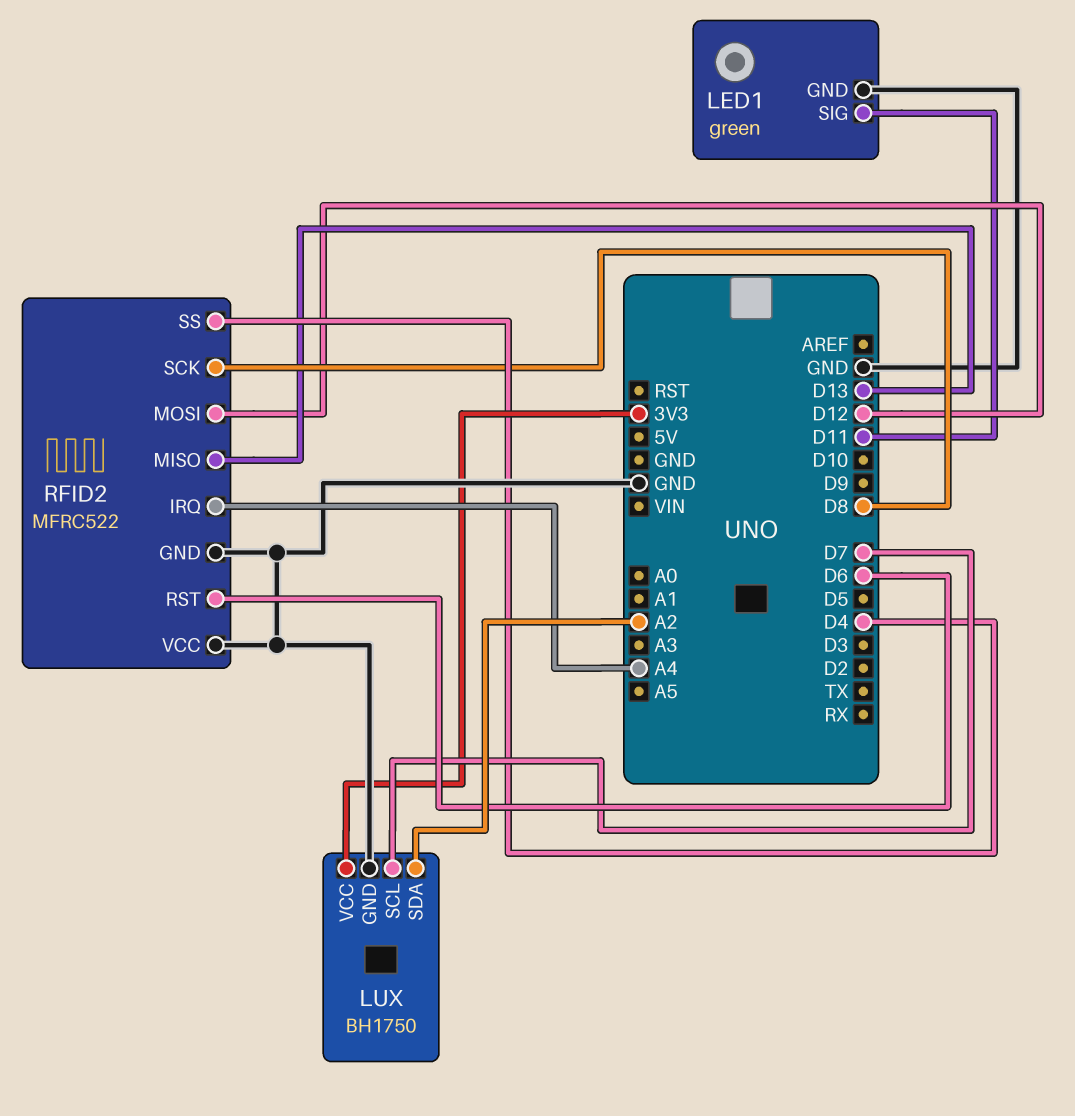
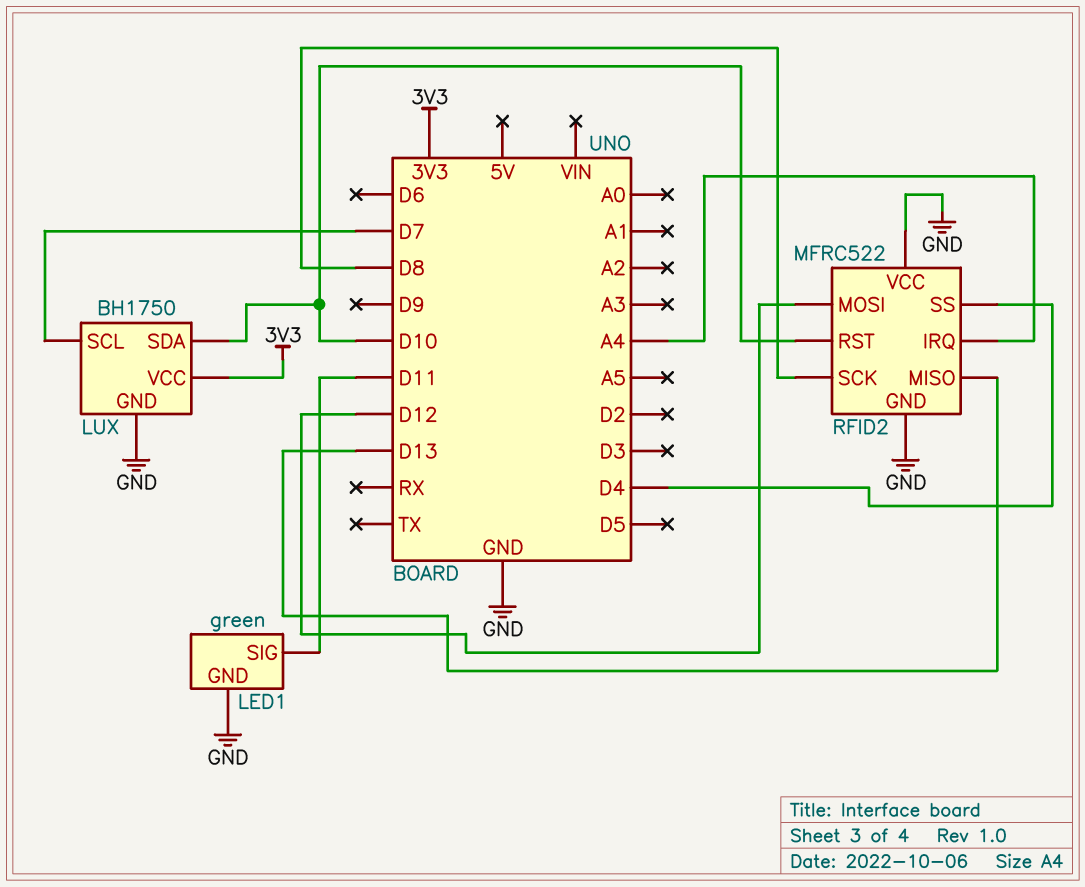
LUX pin SDA: A2 -> D10
RFID2 pin RST: D6 -> D10

